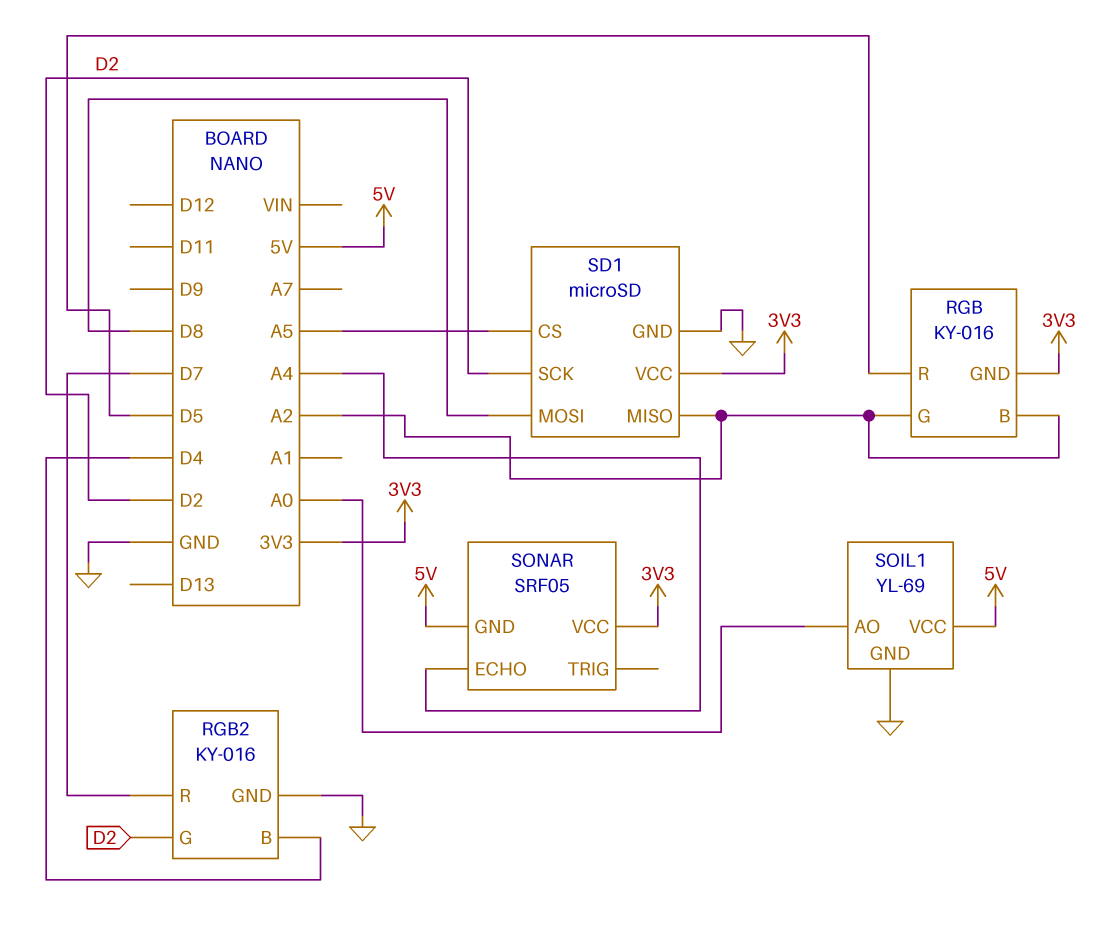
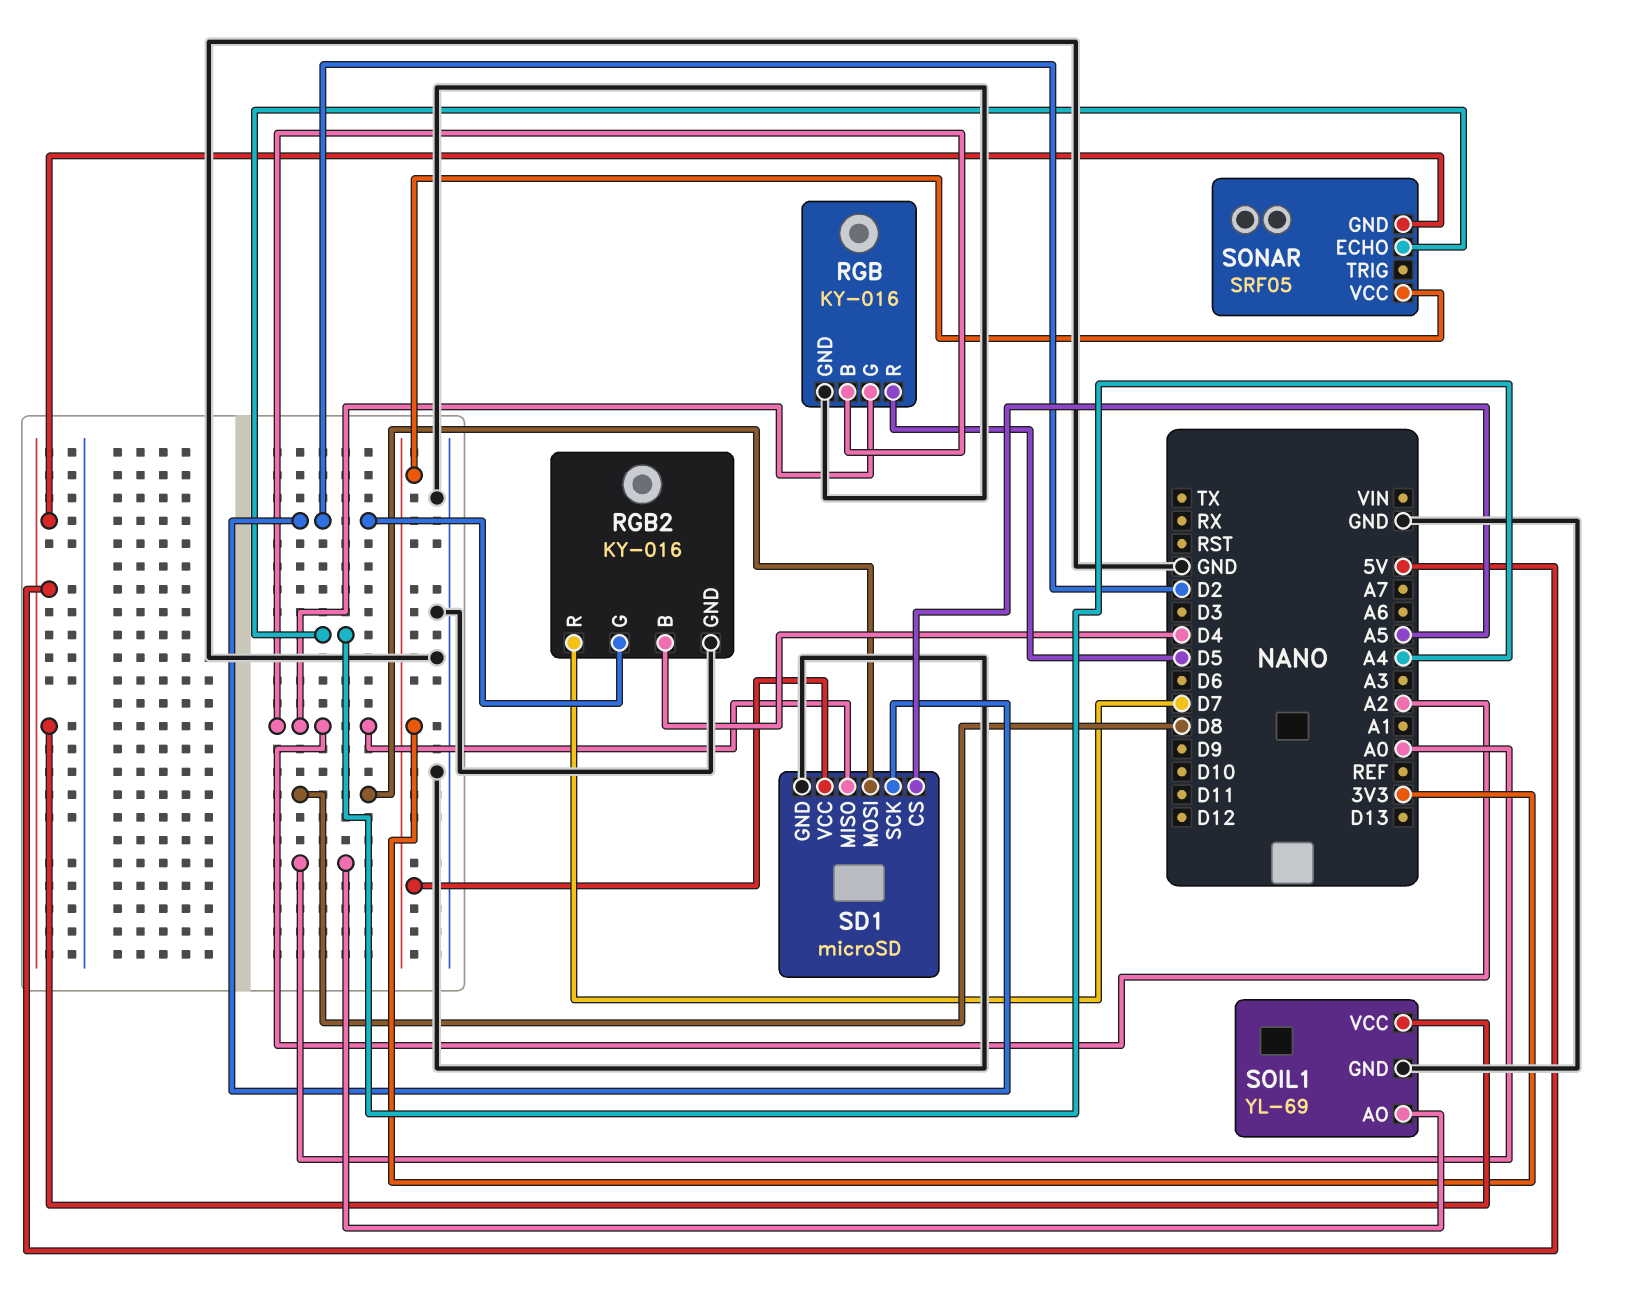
RGB pin GND: 3V3 -> GND

